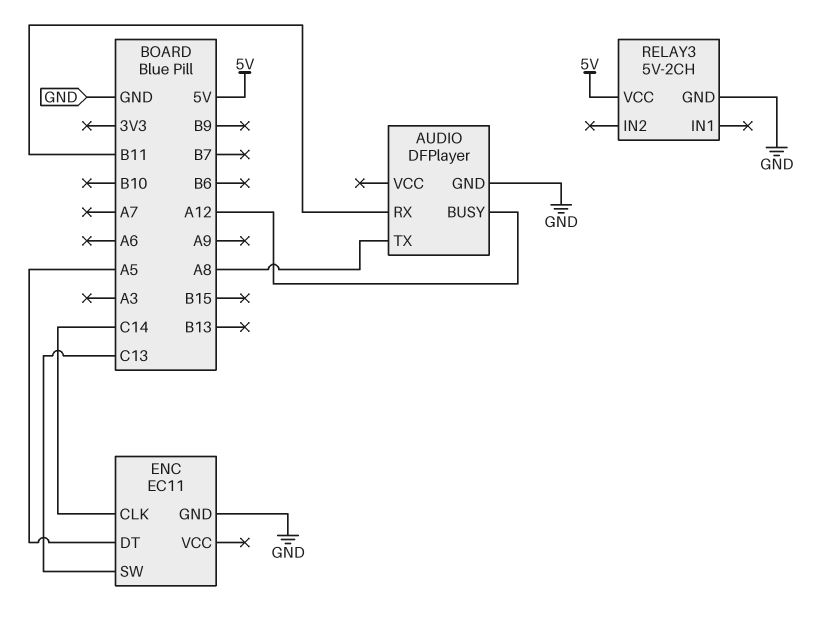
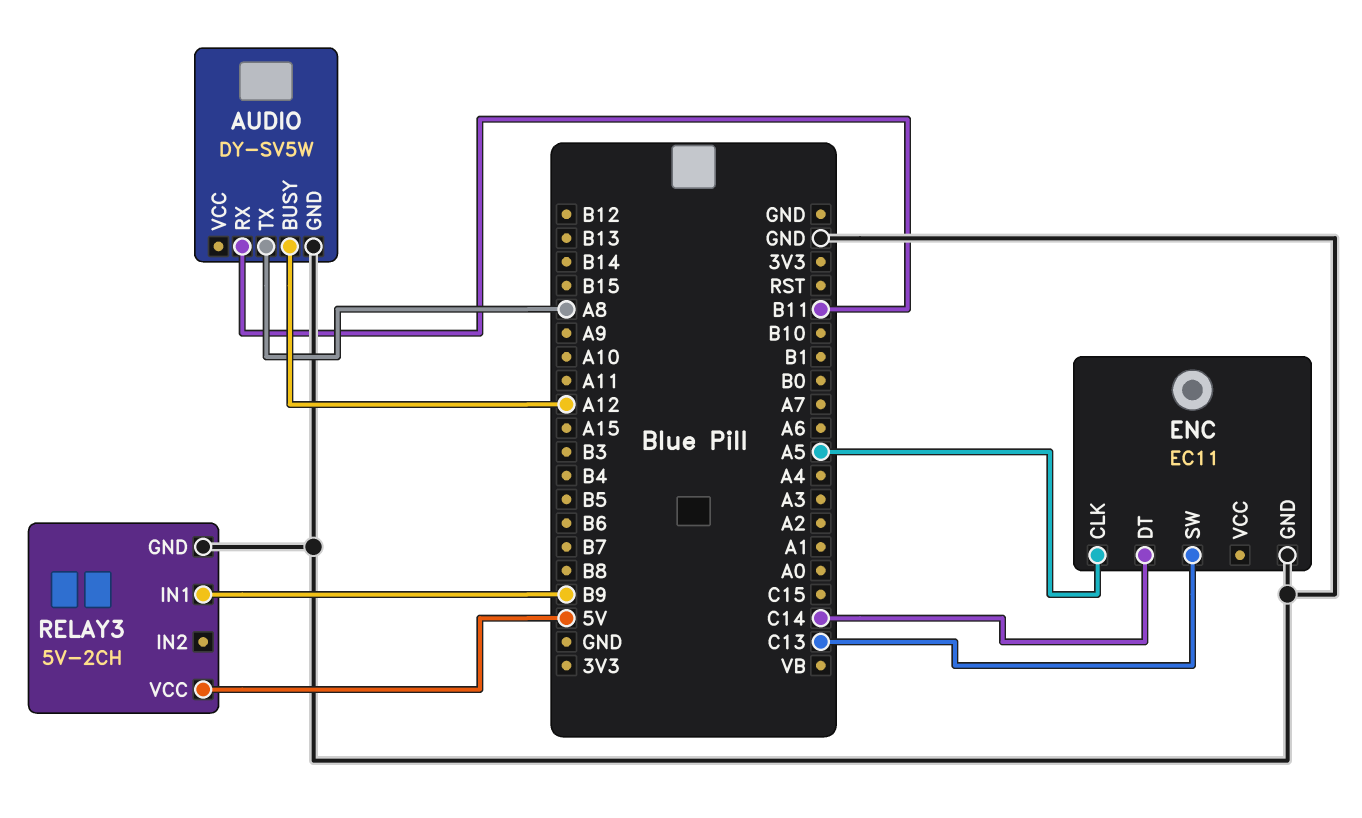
AUDIO: DFPlayer -> DY-SV5W
ENC pin CLK: C14 -> A5
ENC pin DT: A5 -> C14
RELAY3 pin IN1: none -> B9

